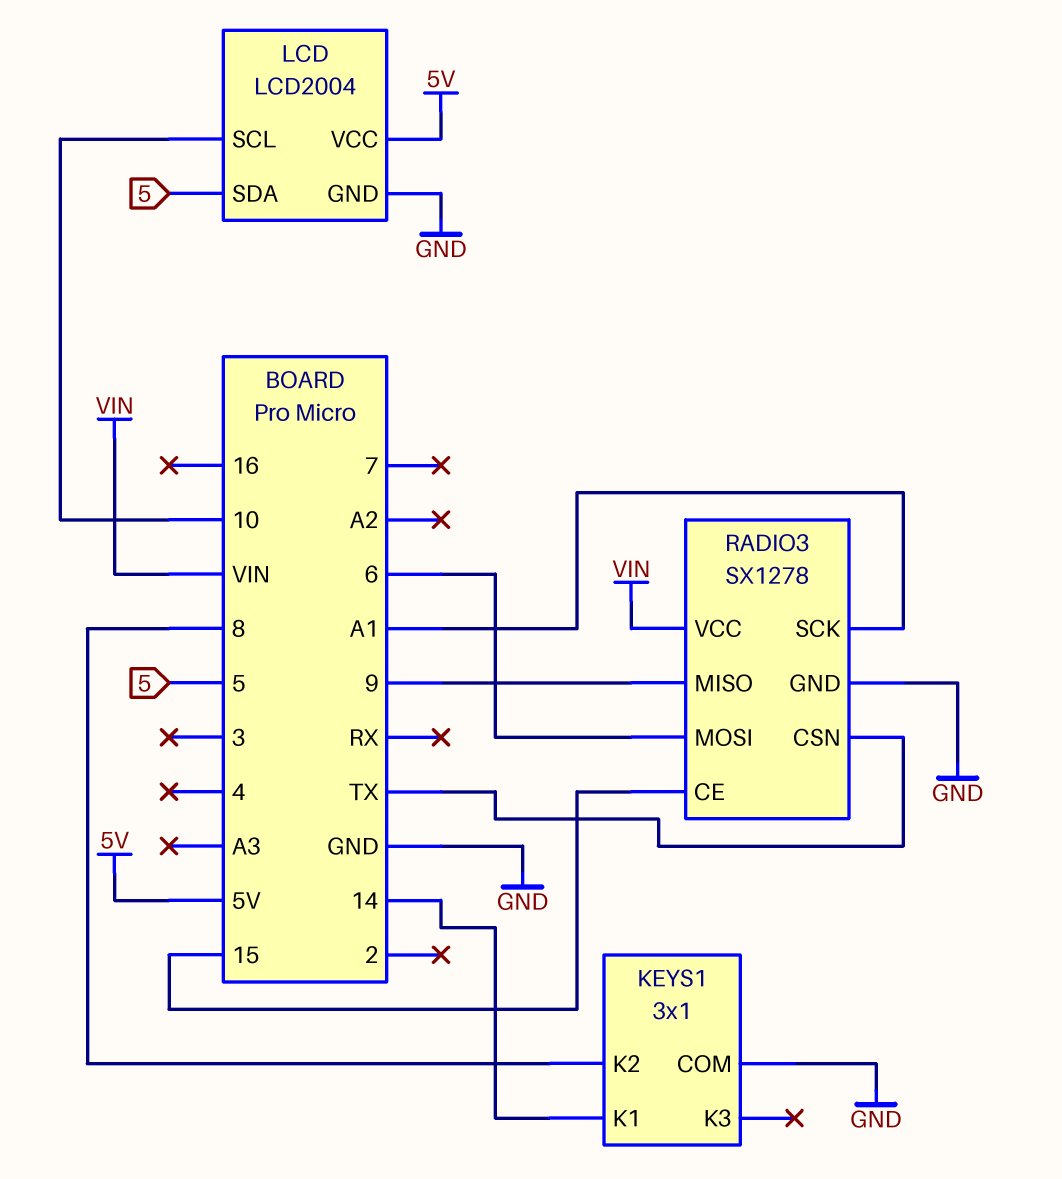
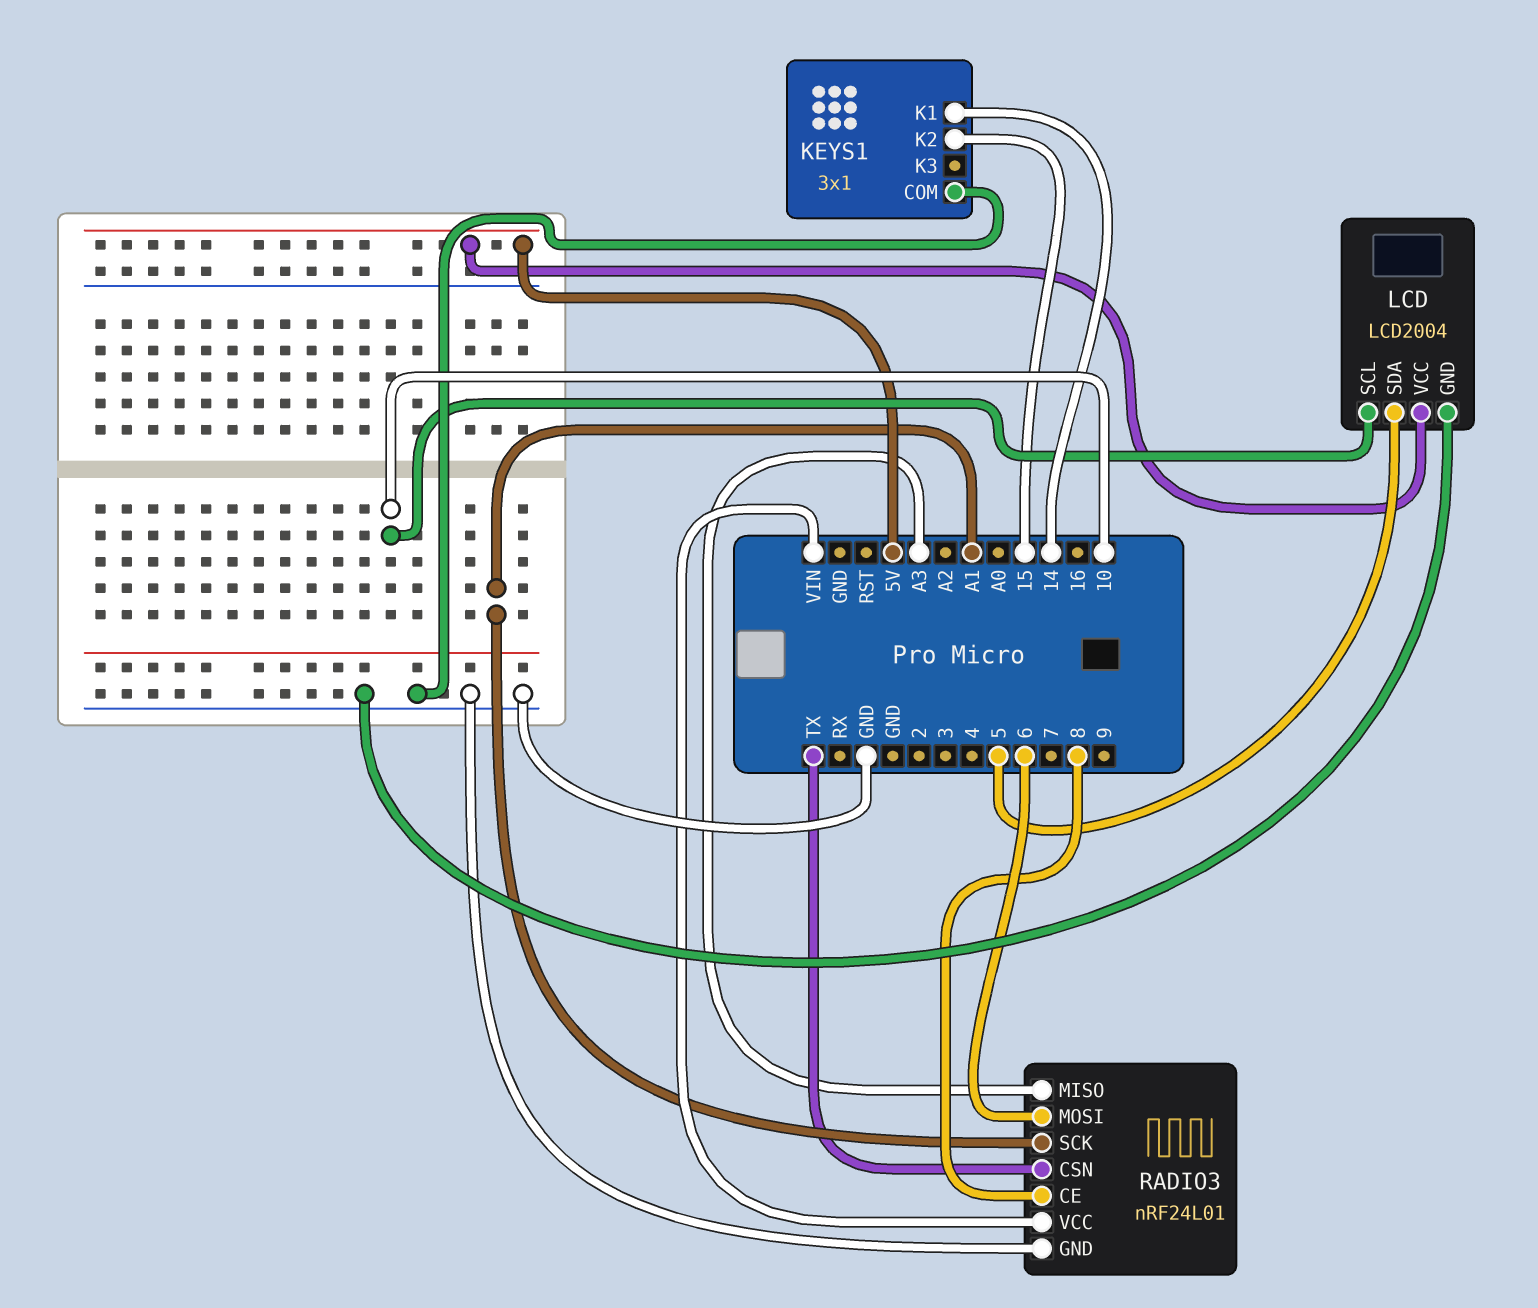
KEYS1 pin K2: 8 -> 15
RADIO3: SX1278 -> nRF24L01
RADIO3 pin CE: 15 -> 8
RADIO3 pin MISO: 9 -> A3

